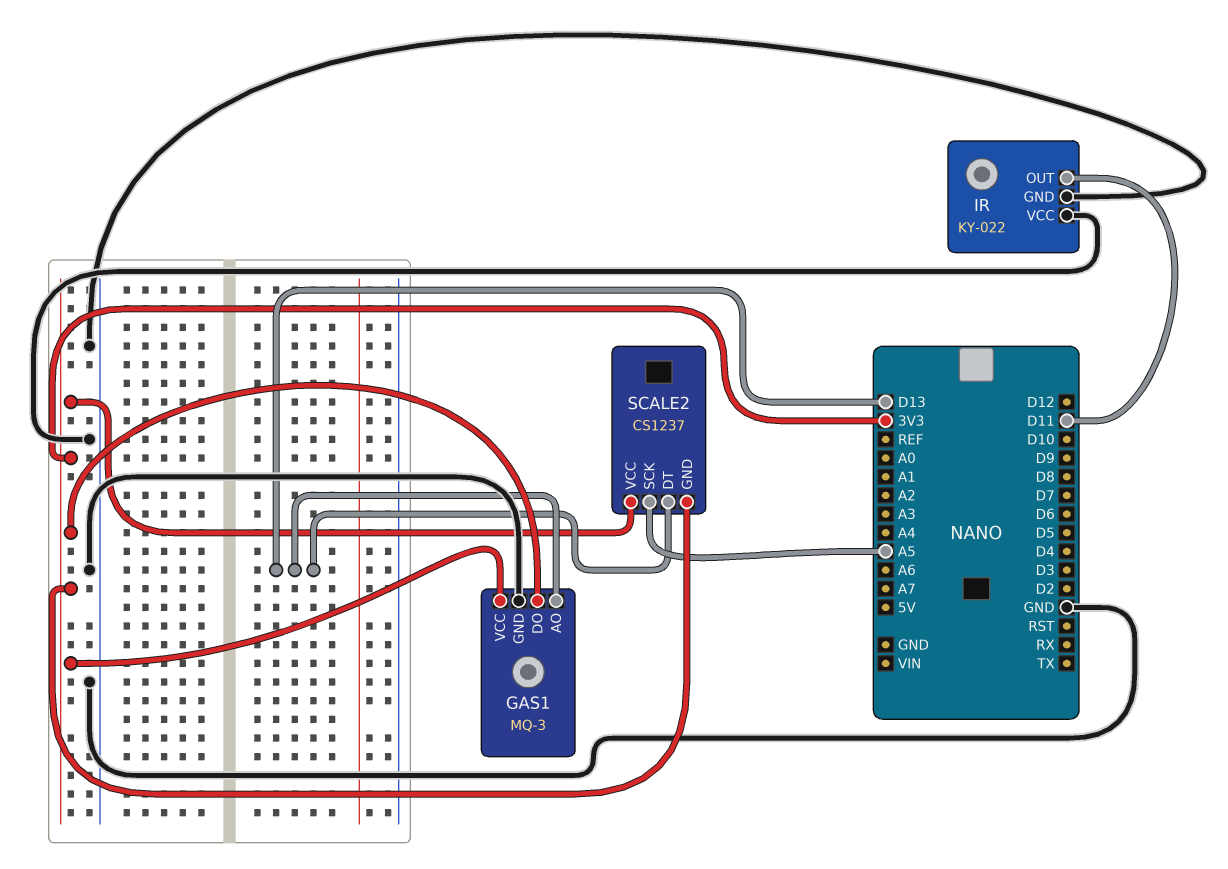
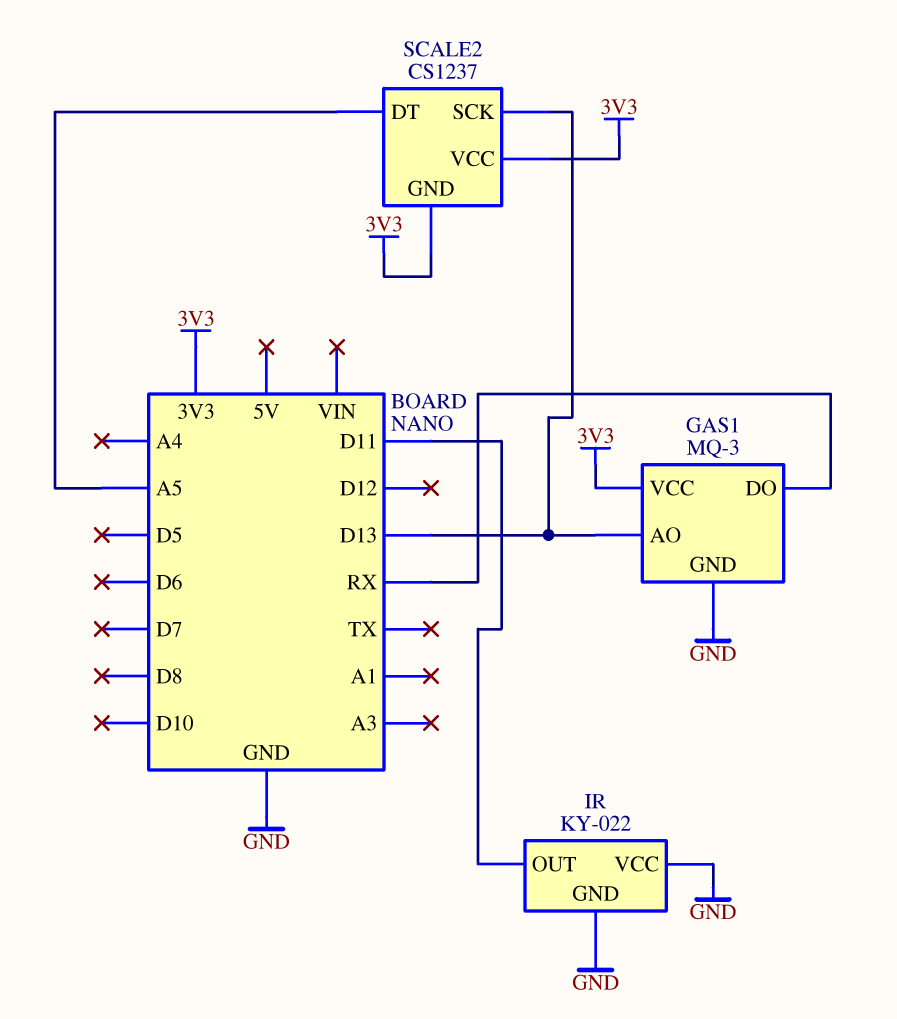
GAS1 pin DO: 3V3 -> RX
SCALE2 pin DT: D13 -> A5
SCALE2 pin SCK: A5 -> D13

